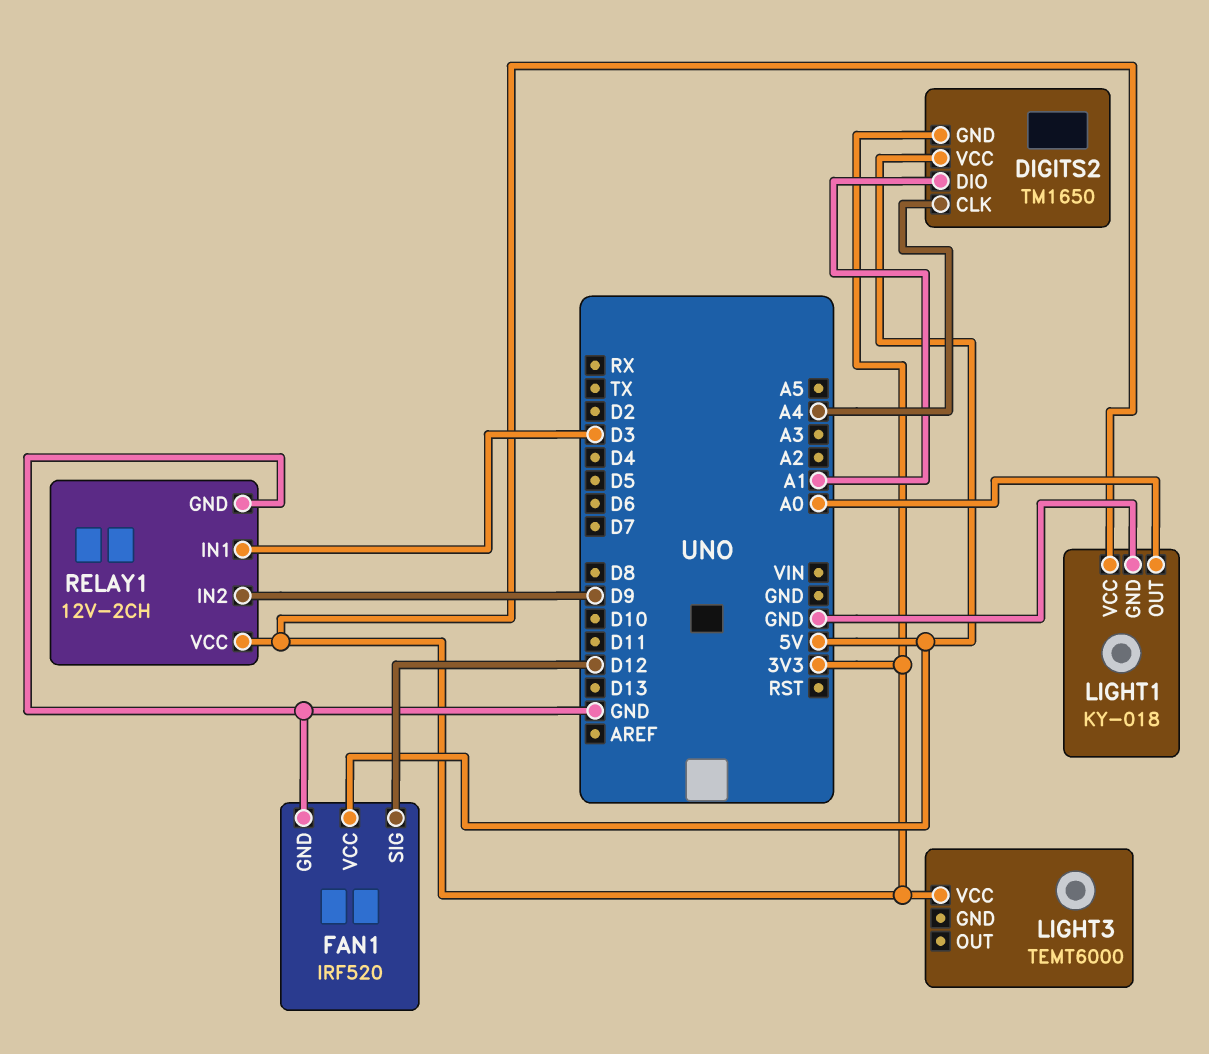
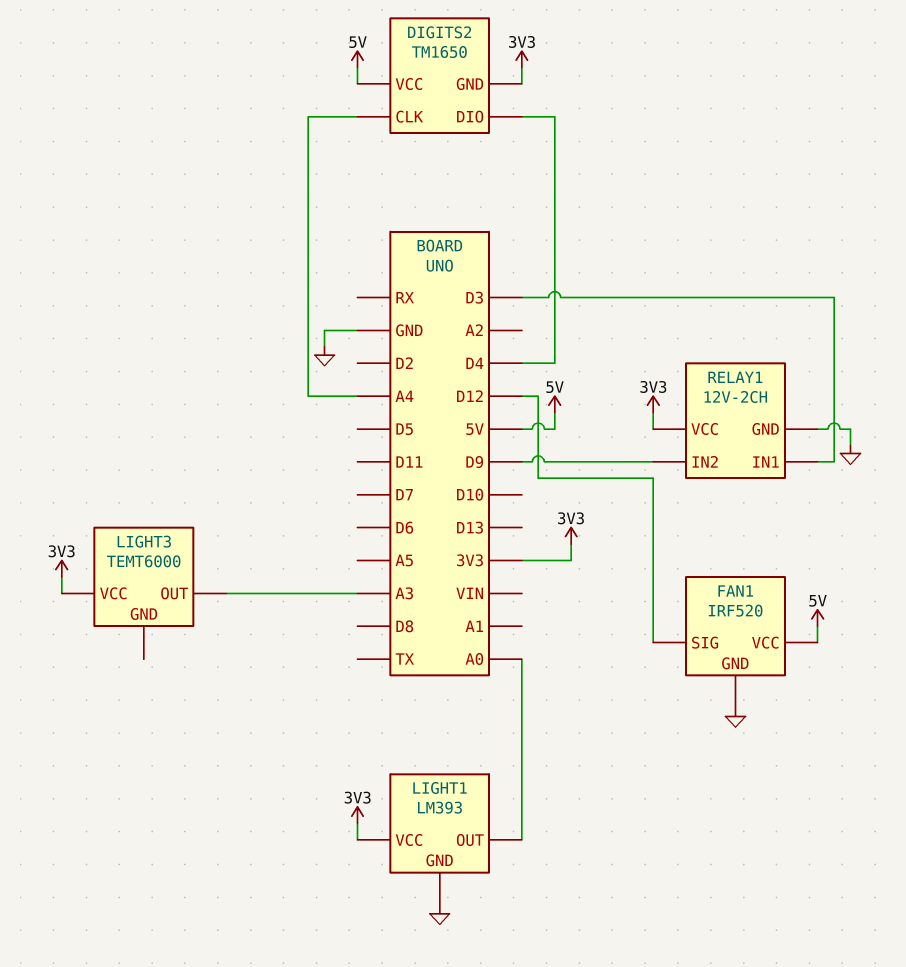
DIGITS2 pin DIO: A1 -> D4
LIGHT1: KY-018 -> LM393
LIGHT3 pin OUT: none -> A3

